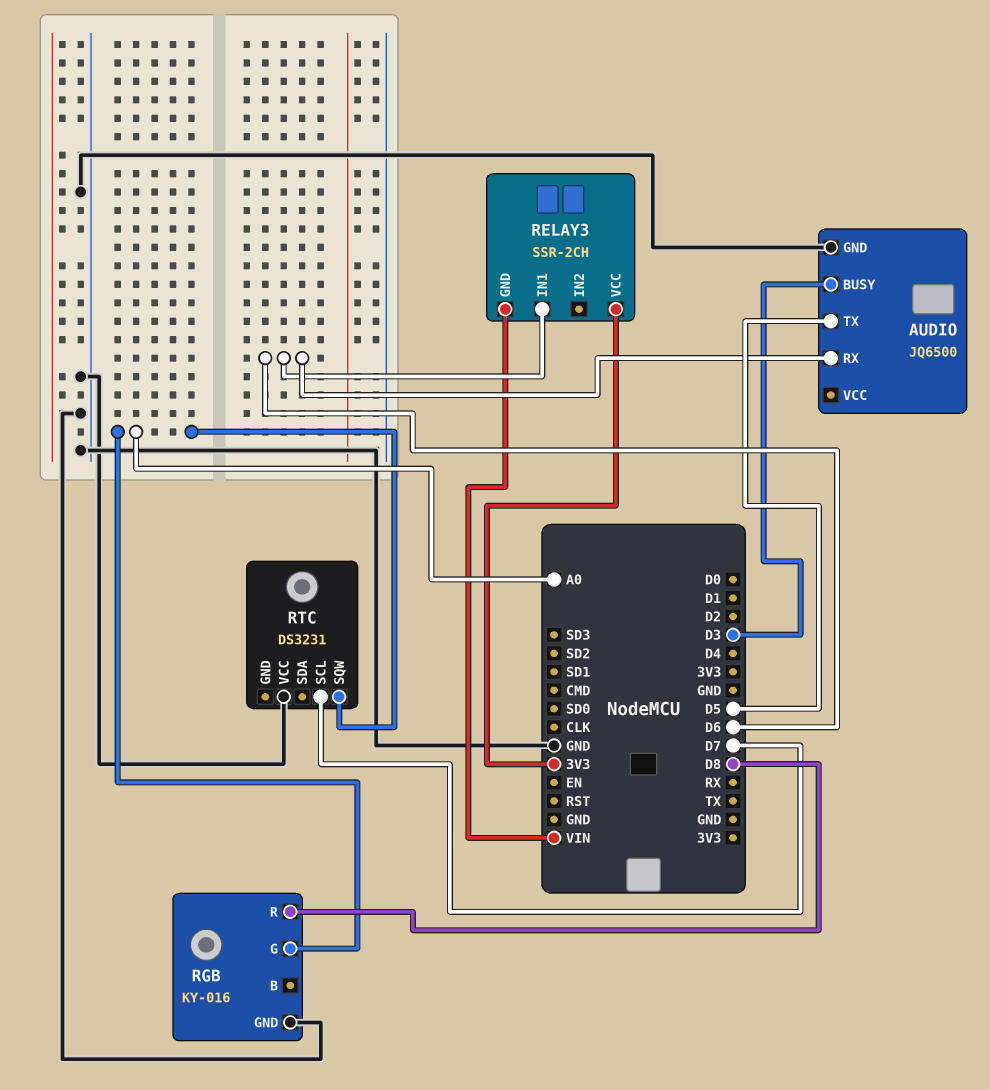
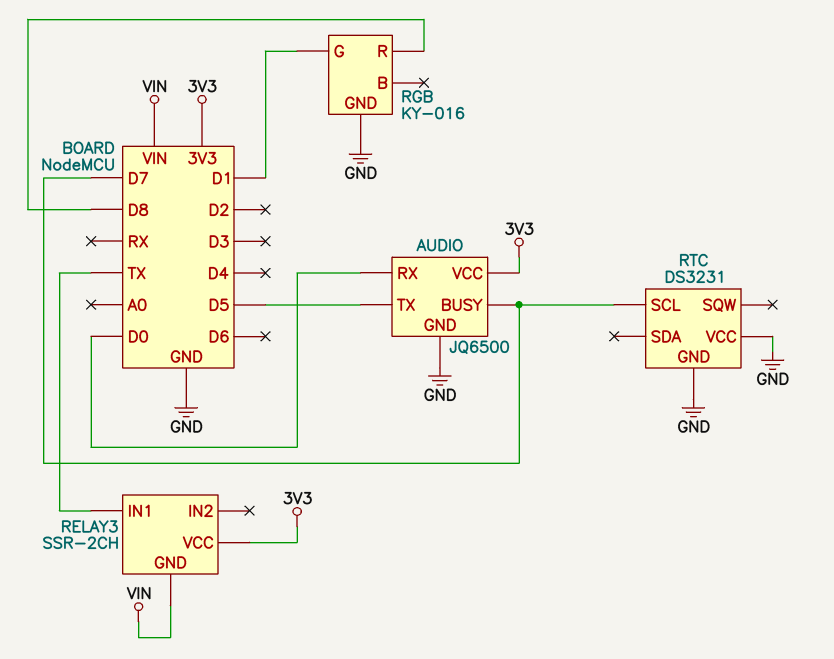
AUDIO pin BUSY: D3 -> D7
AUDIO pin RX: D6 -> D0
AUDIO pin VCC: none -> 3V3
RELAY3 pin IN1: D6 -> TX
RGB pin G: A0 -> D1
RTC pin GND: none -> GND
RTC pin SQW: A0 -> none

